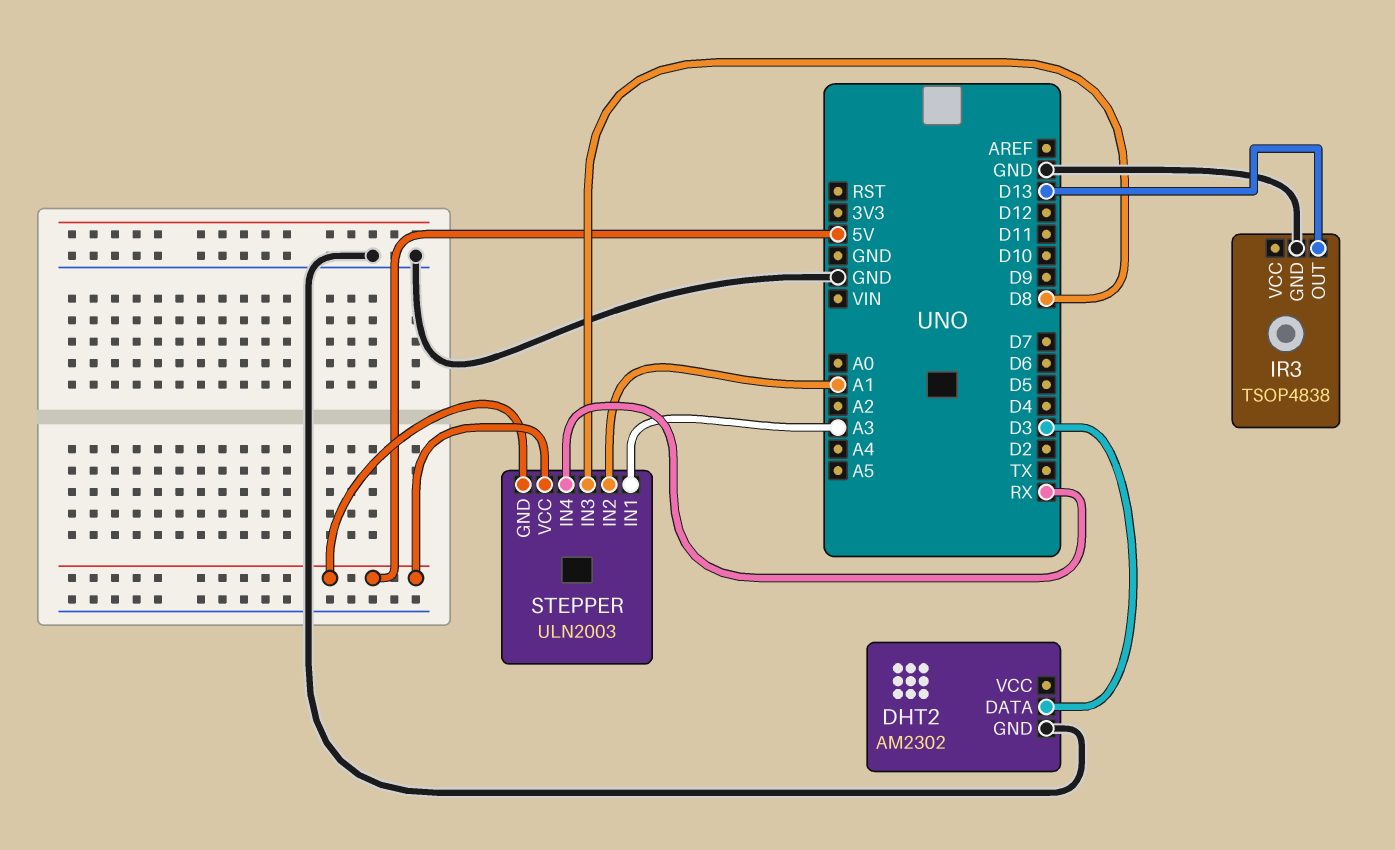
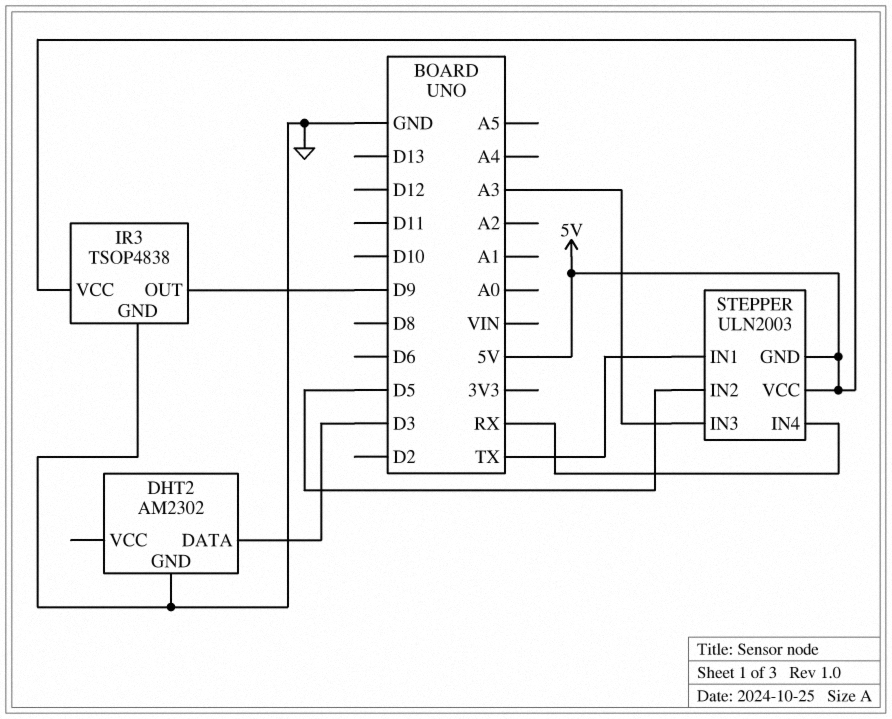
IR3 pin OUT: D13 -> D9
IR3 pin VCC: none -> 5V
STEPPER pin IN1: A3 -> TX
STEPPER pin IN2: A1 -> D5
STEPPER pin IN3: D8 -> A3

